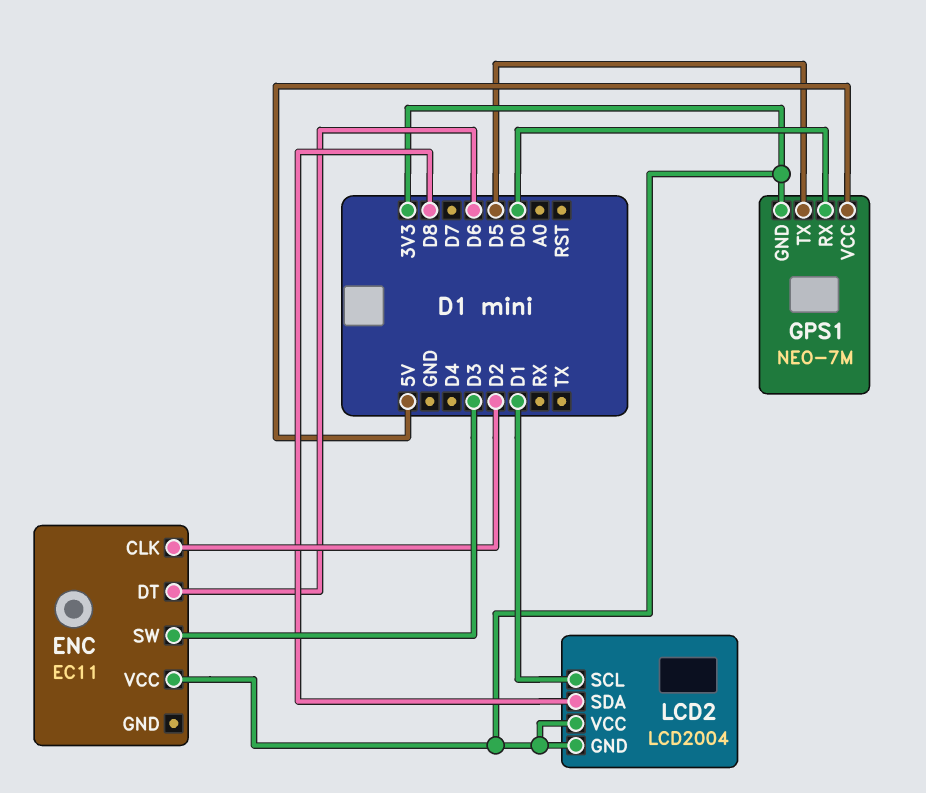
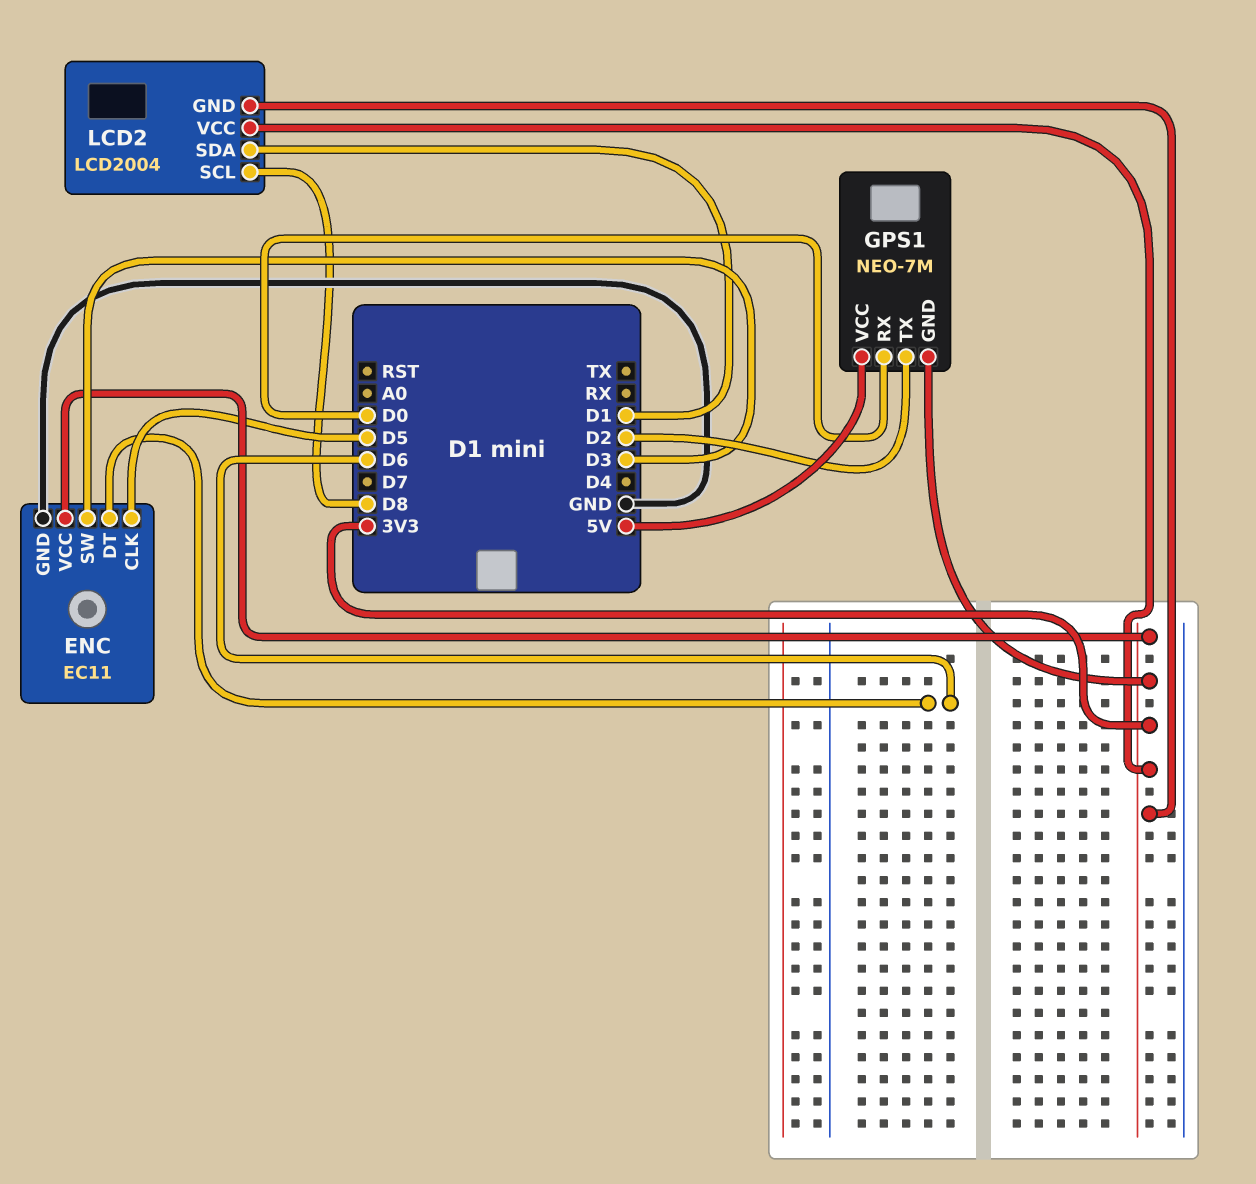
ENC pin CLK: D2 -> D5
ENC pin GND: none -> GND
GPS1 pin TX: D5 -> D2
LCD2 pin SCL: D1 -> D8
LCD2 pin SDA: D8 -> D1

